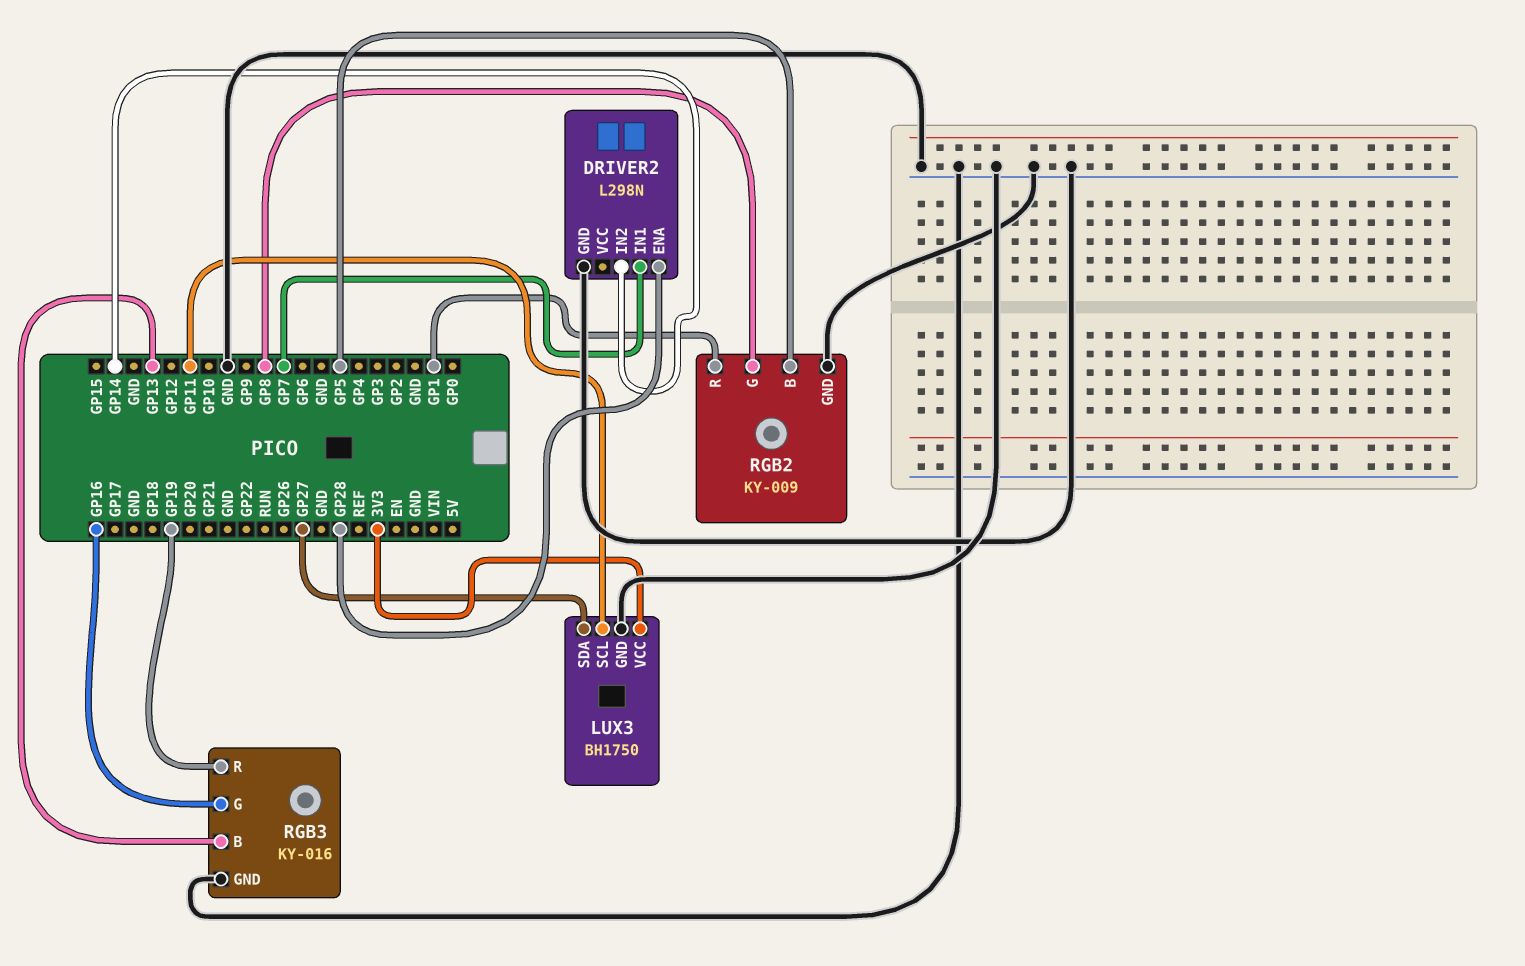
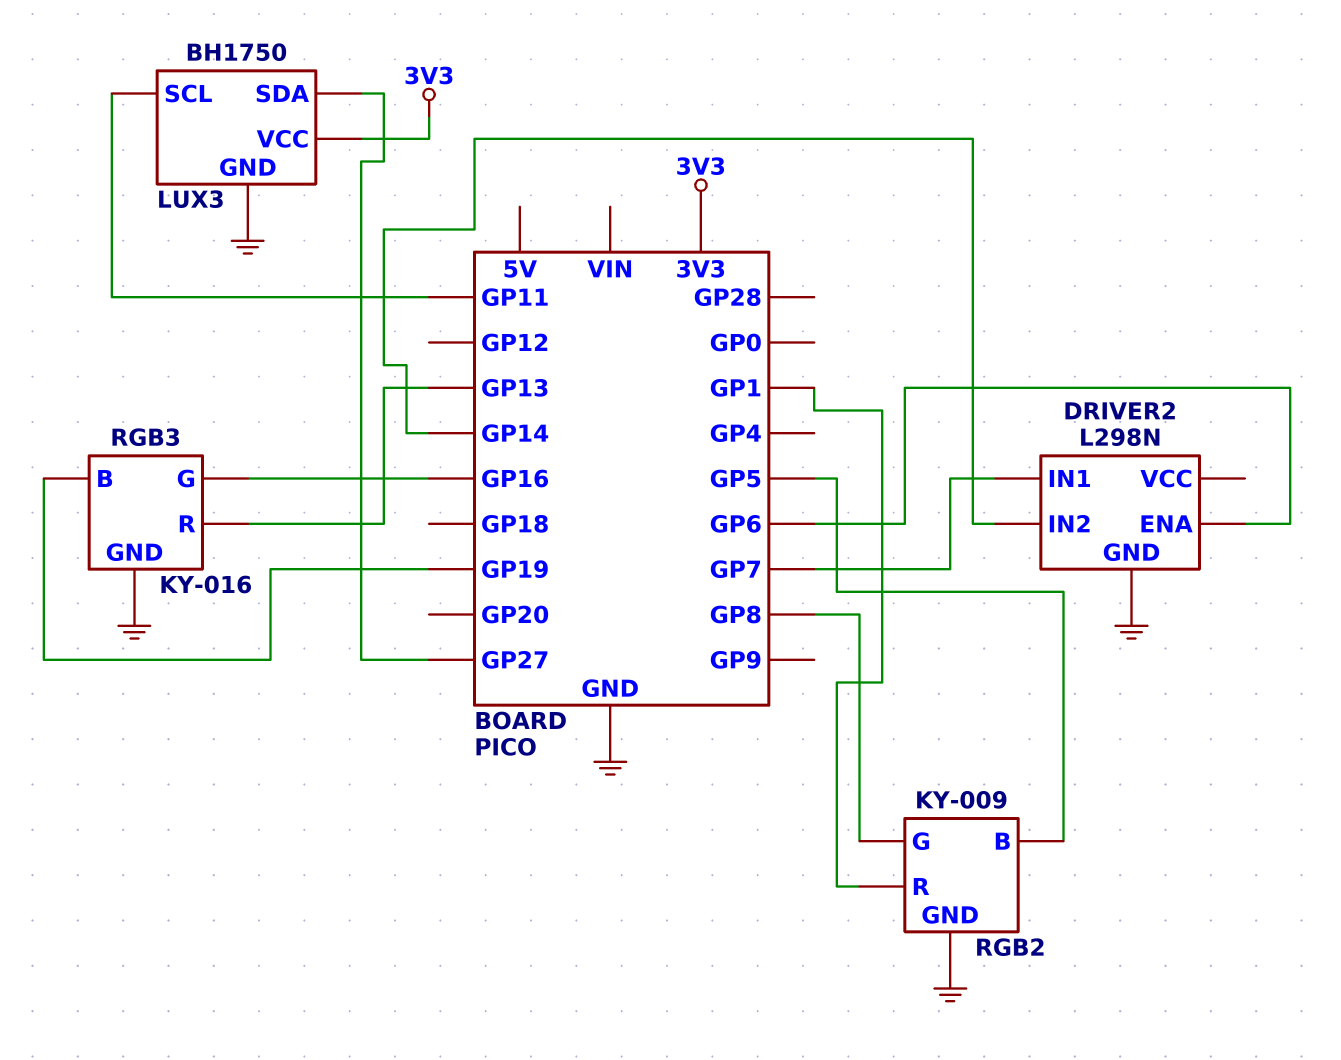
DRIVER2 pin ENA: GP28 -> GP6
RGB3 pin B: GP13 -> GP19
RGB3 pin R: GP19 -> GP13

